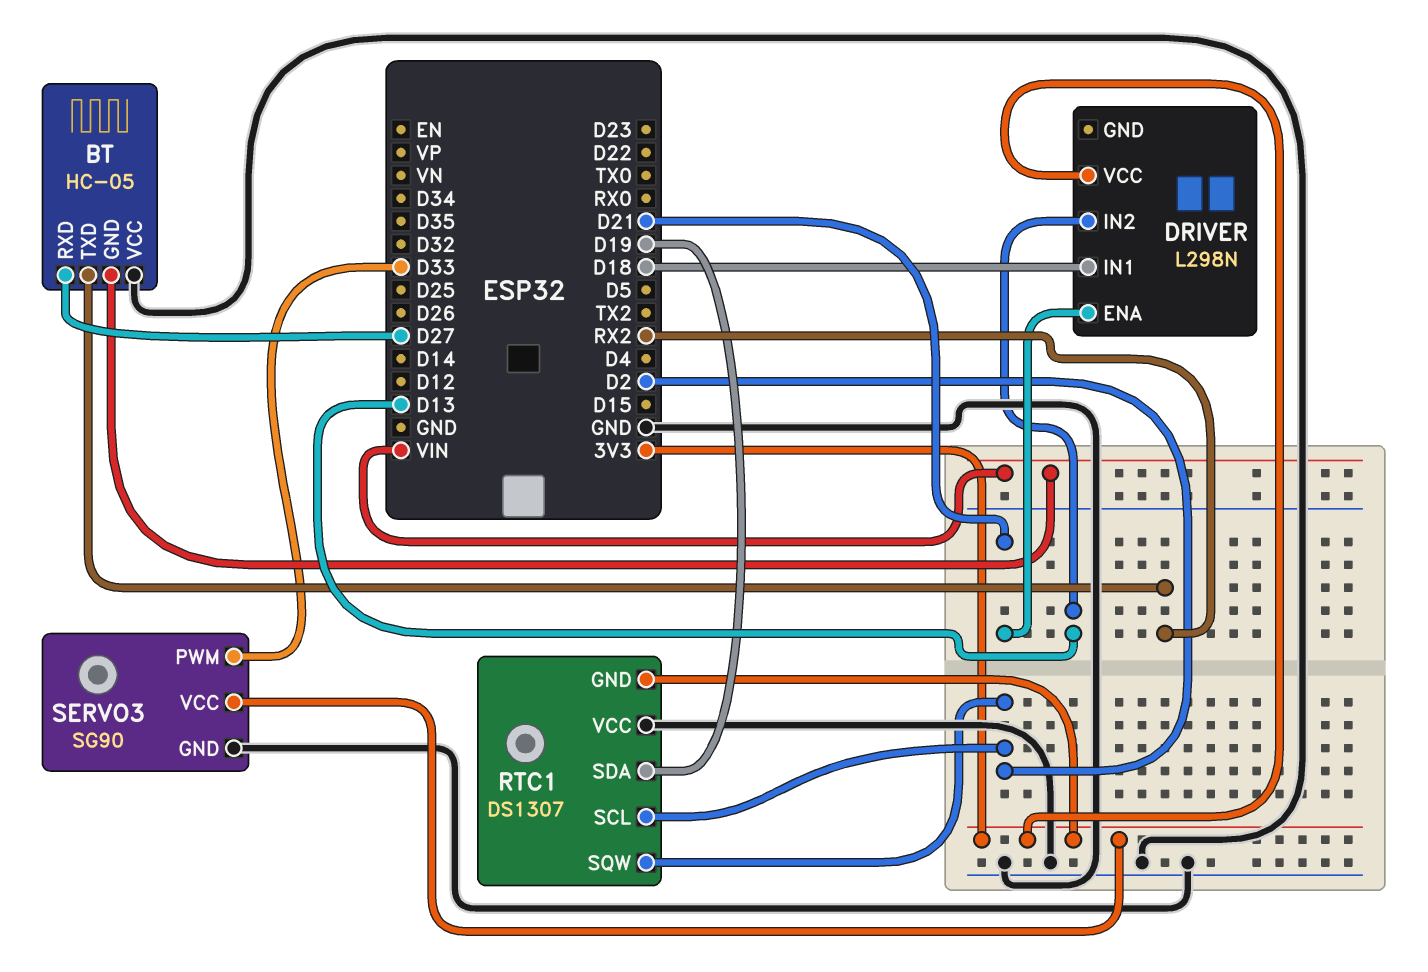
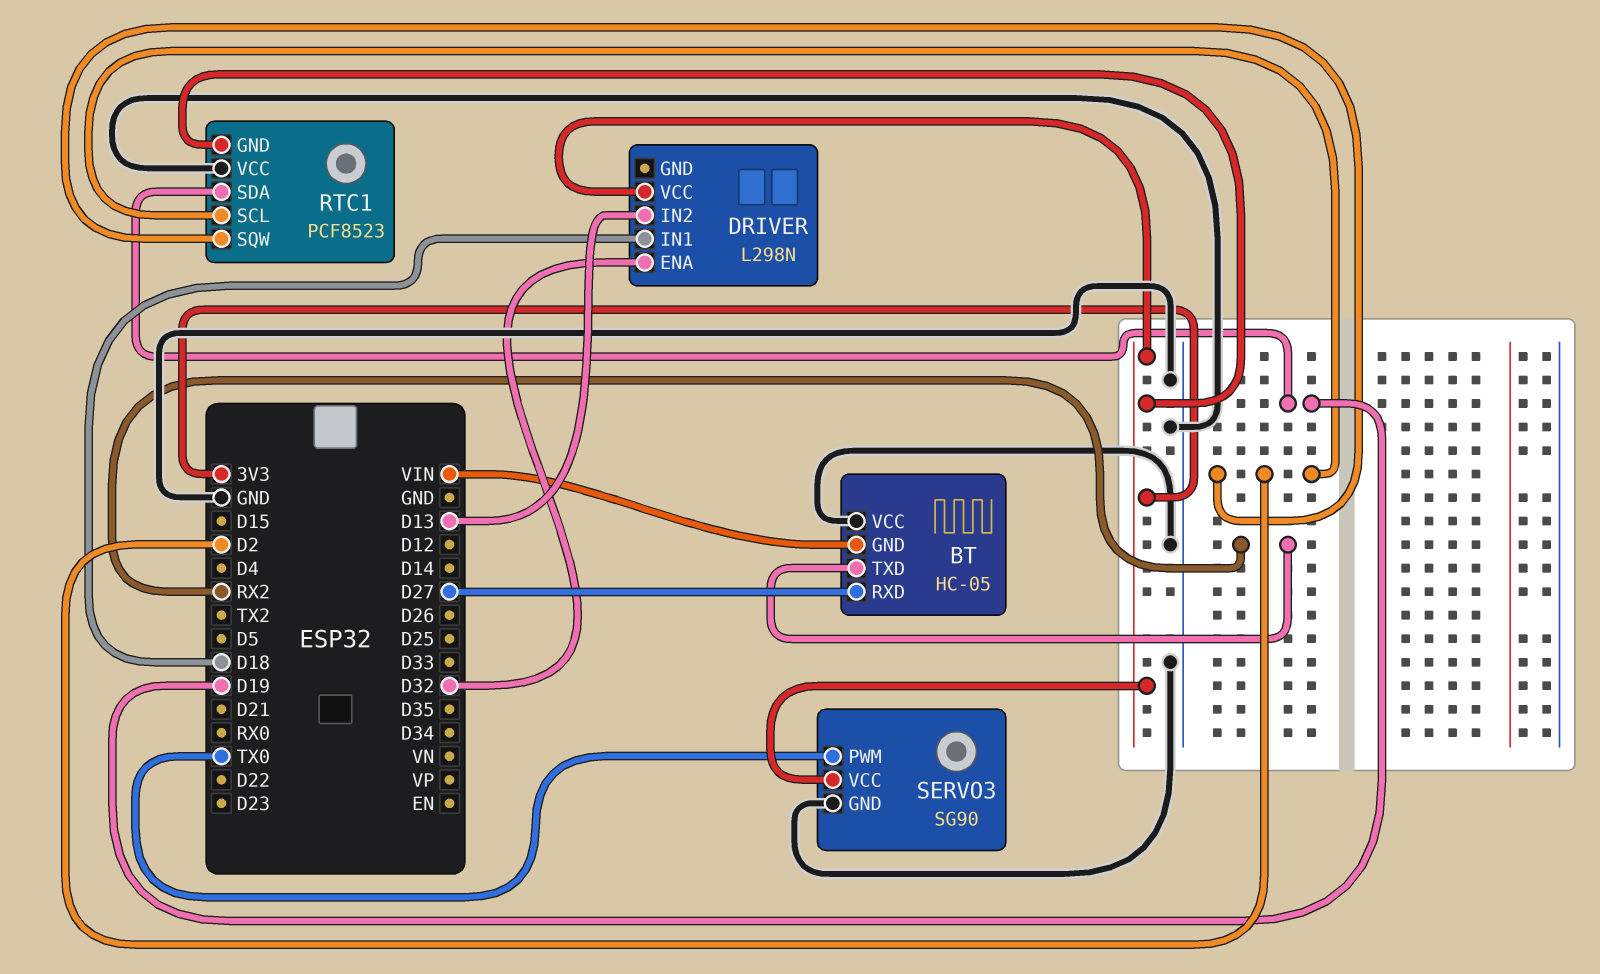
DRIVER pin ENA: D21 -> D32
RTC1: DS1307 -> PCF8523
SERVO3 pin PWM: D33 -> TX0

